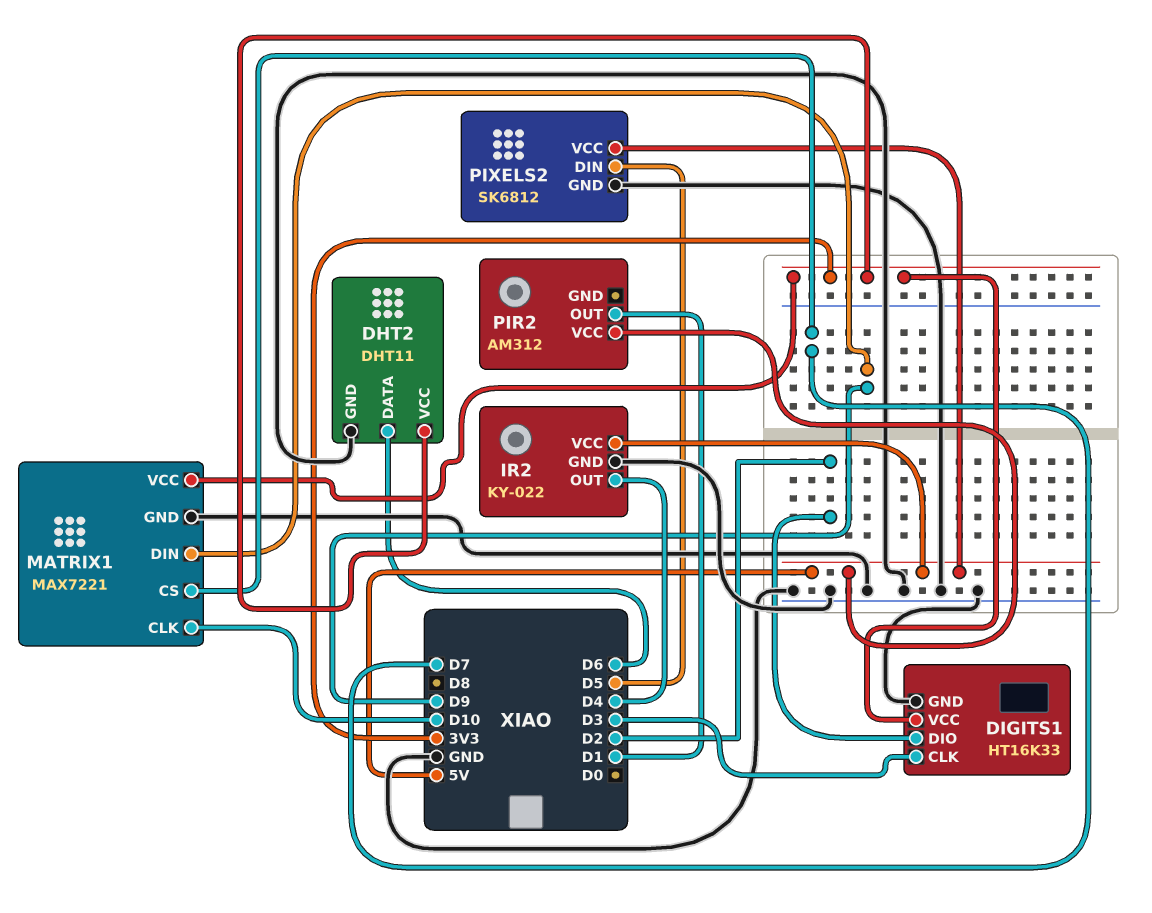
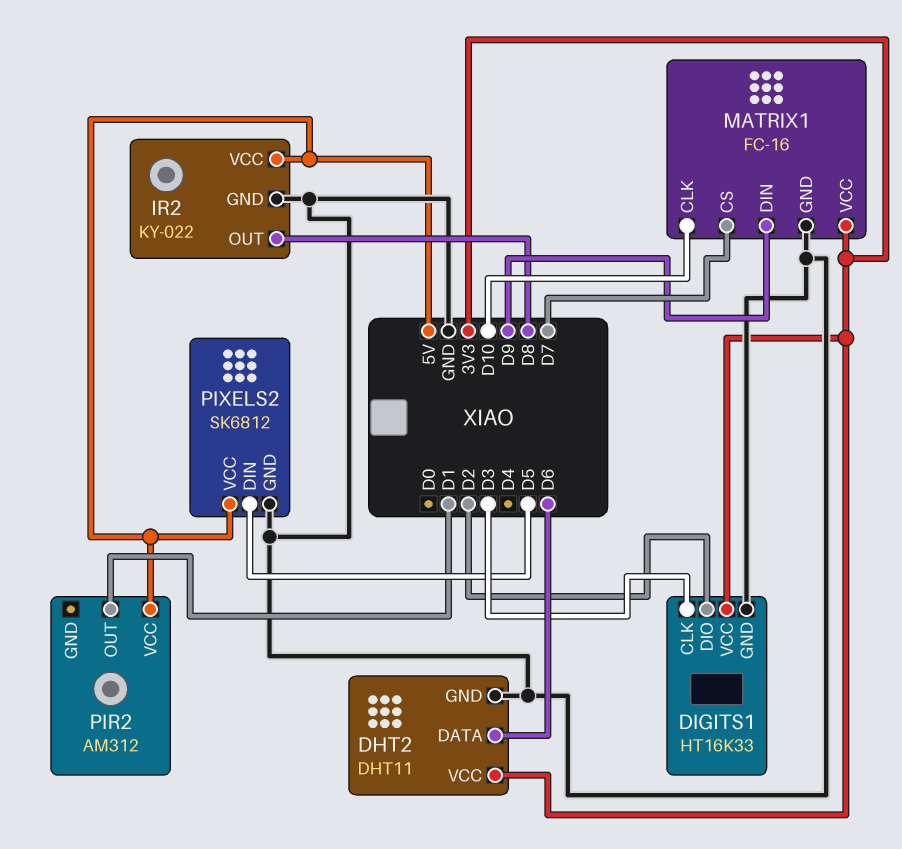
IR2 pin OUT: D4 -> D8
MATRIX1: MAX7221 -> FC-16

